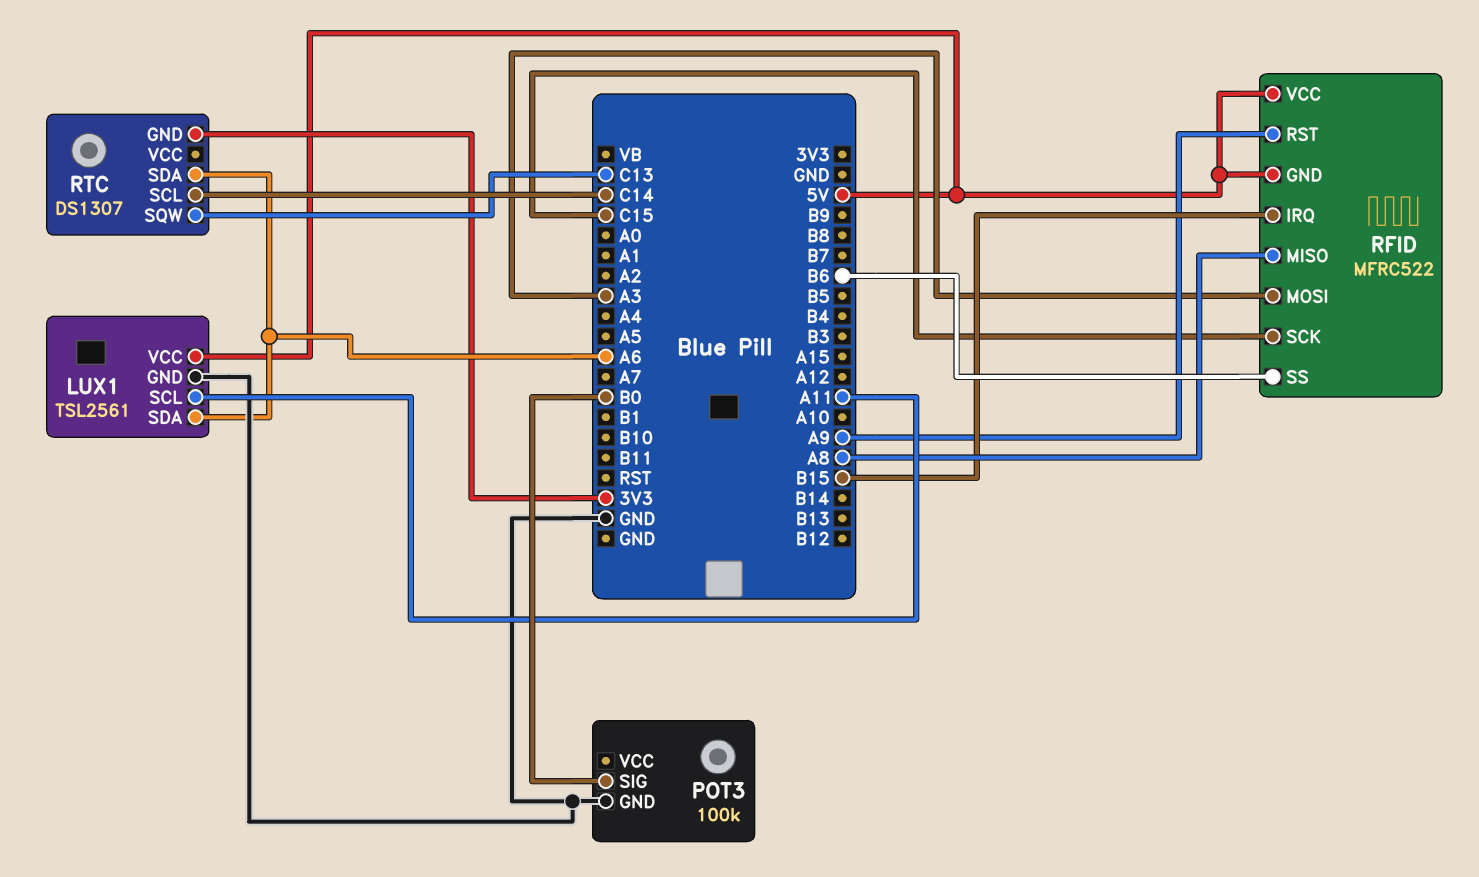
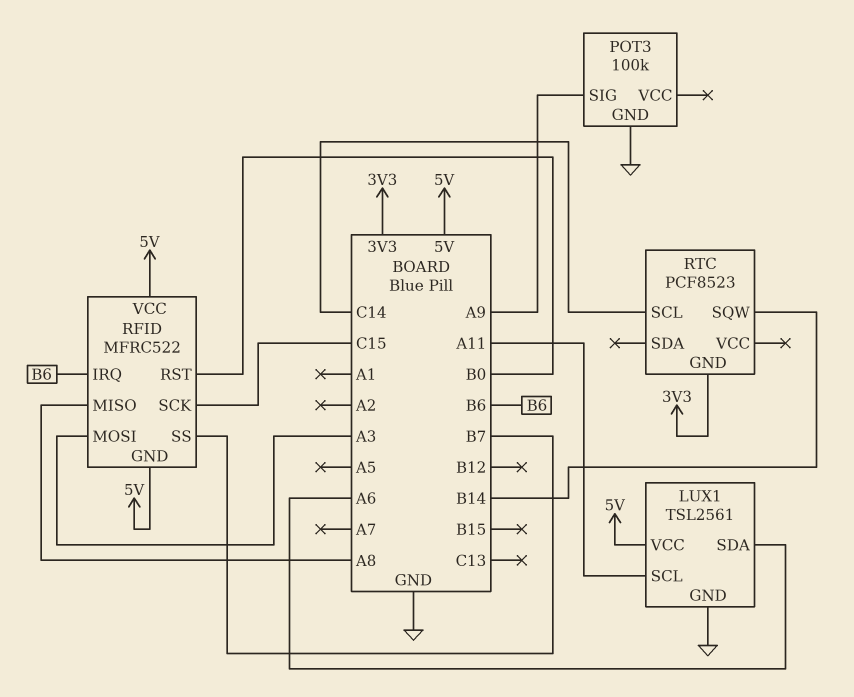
POT3 pin SIG: B0 -> A9
RFID pin IRQ: B15 -> B6
RFID pin RST: A9 -> B0
RFID pin SS: B6 -> B7
RTC: DS1307 -> PCF8523
RTC pin SDA: A6 -> none
RTC pin SQW: C13 -> B14

